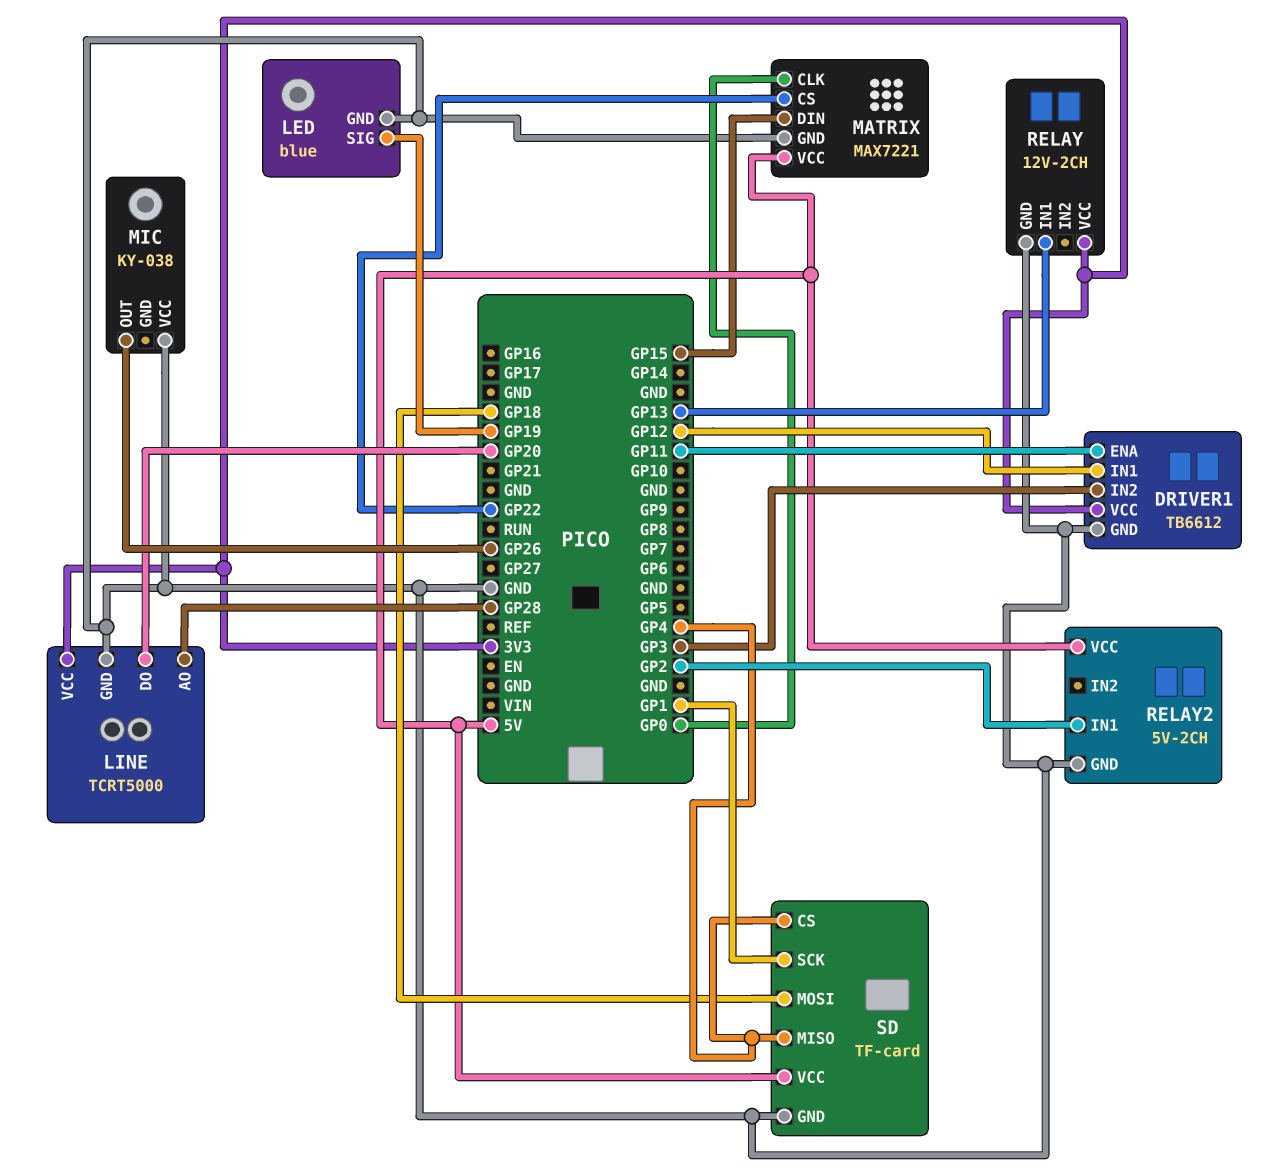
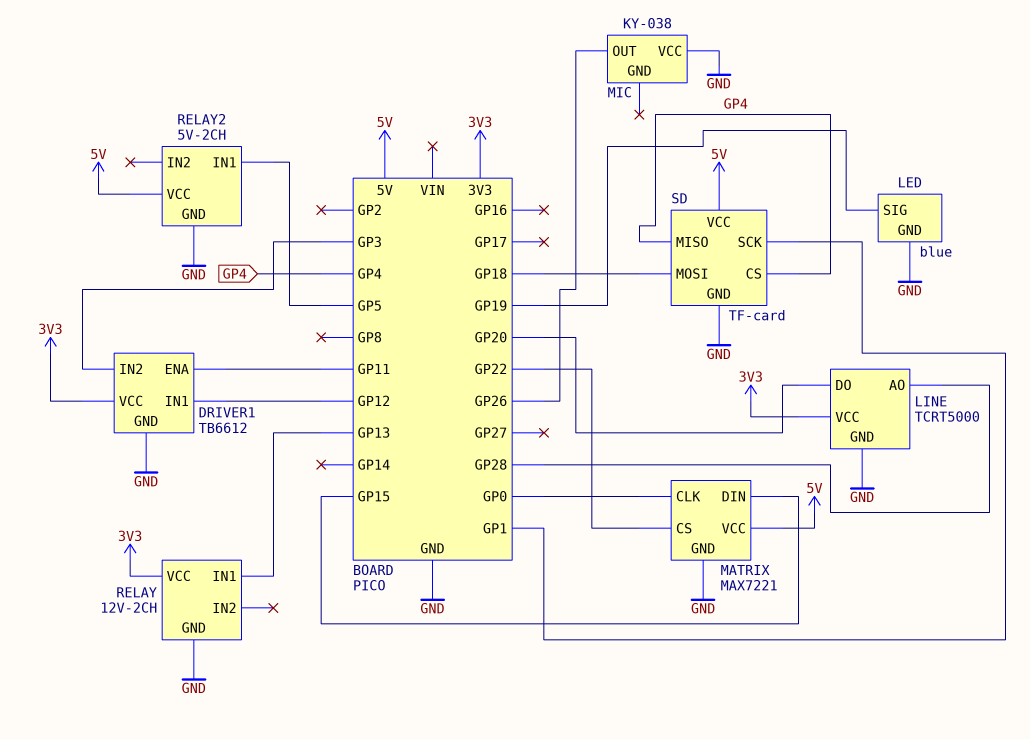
RELAY2 pin IN1: GP2 -> GP5

